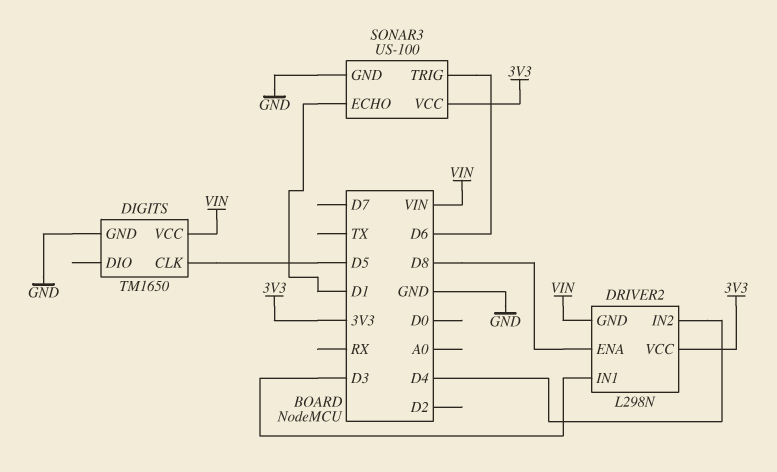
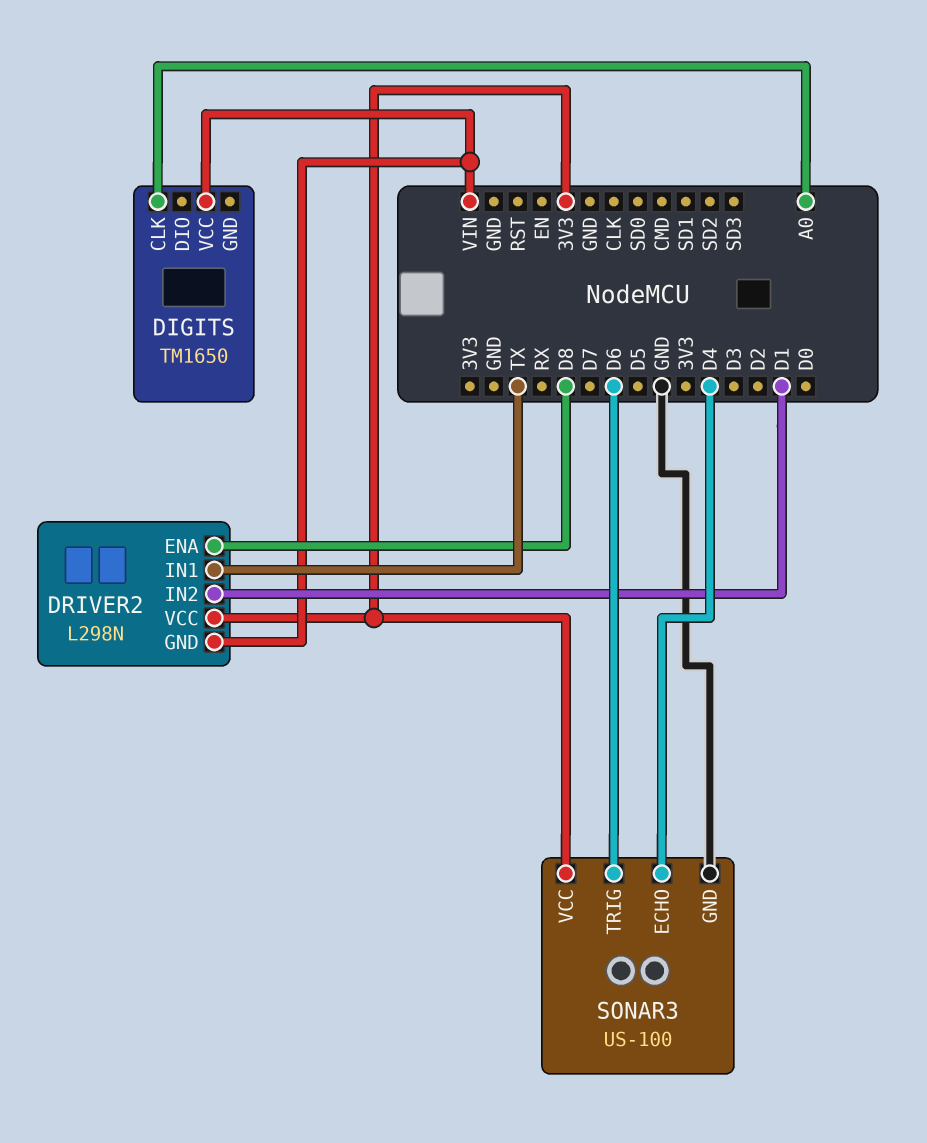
DIGITS pin CLK: D5 -> A0
DIGITS pin GND: GND -> none
DRIVER2 pin IN1: D3 -> TX
DRIVER2 pin IN2: D4 -> D1
SONAR3 pin ECHO: D1 -> D4

